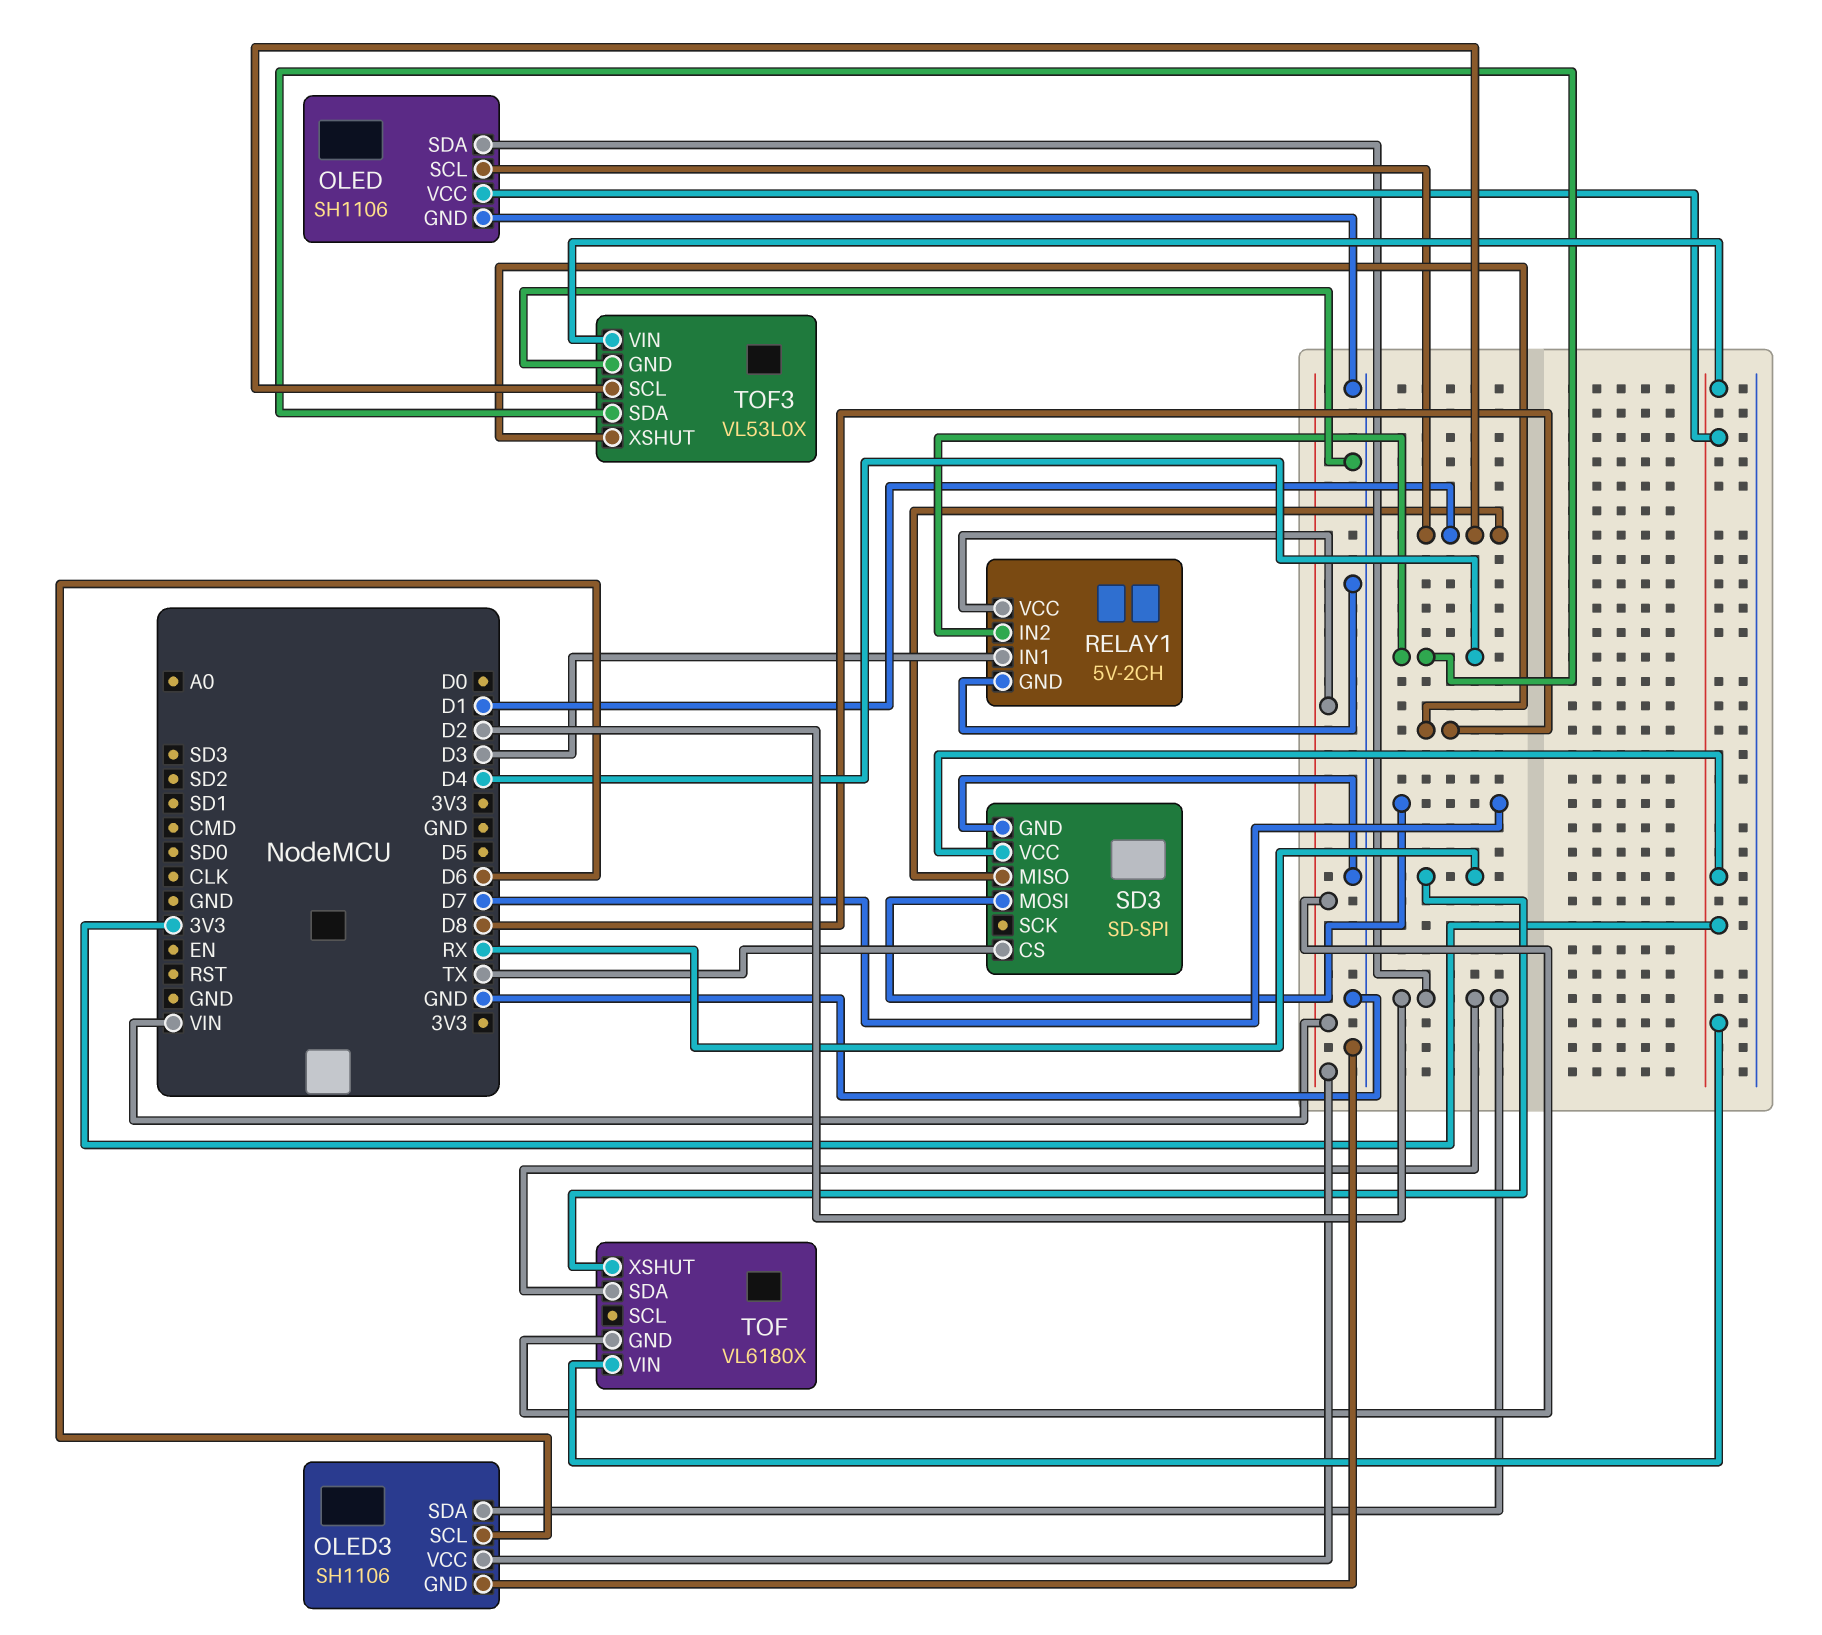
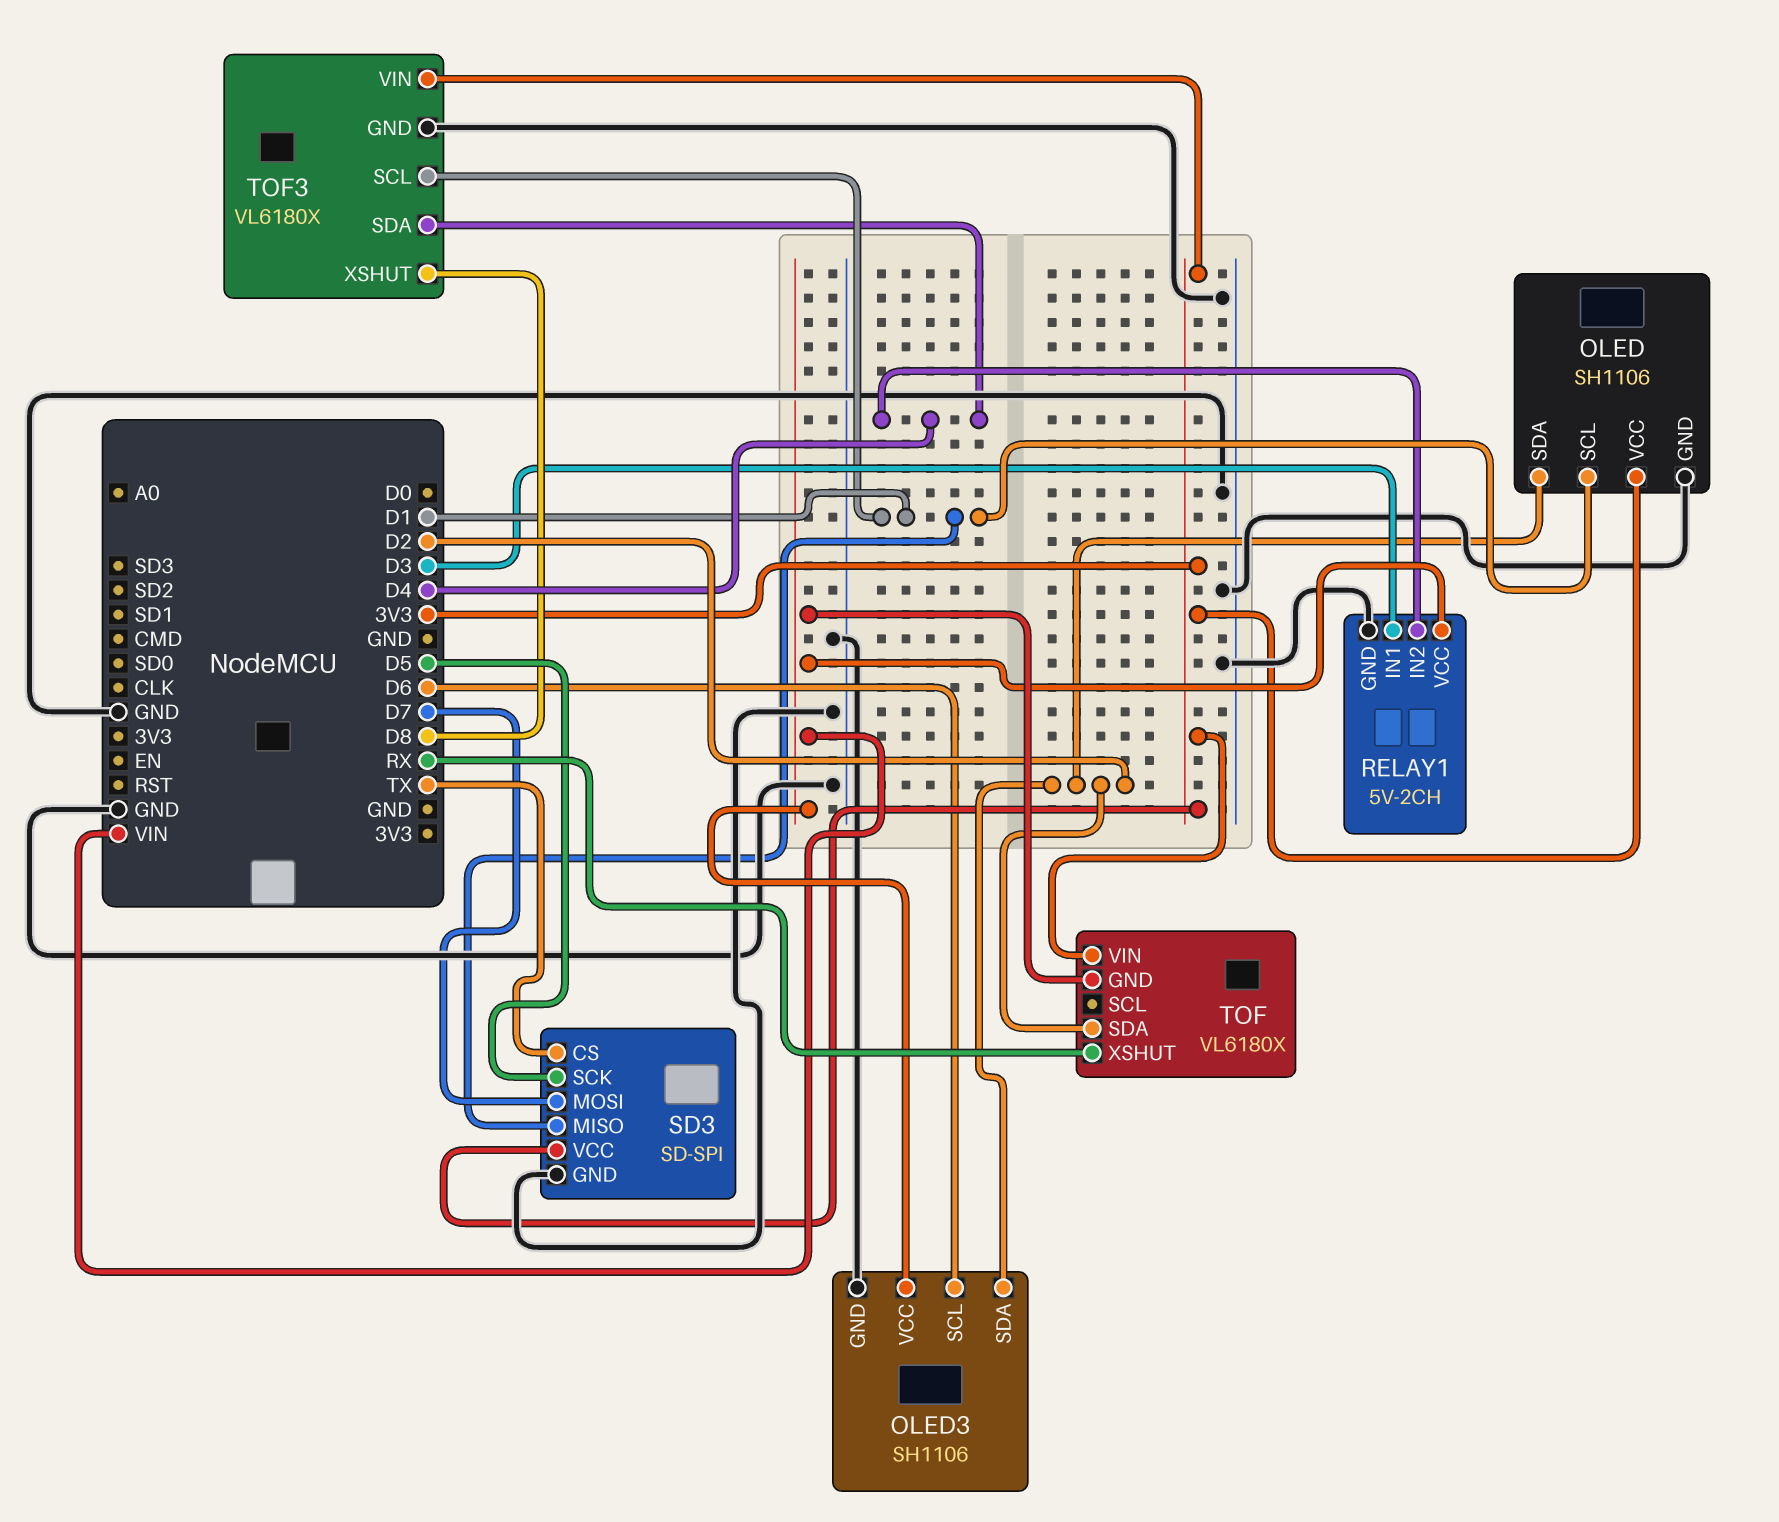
SD3 pin SCK: none -> D5
TOF3: VL53L0X -> VL6180X

